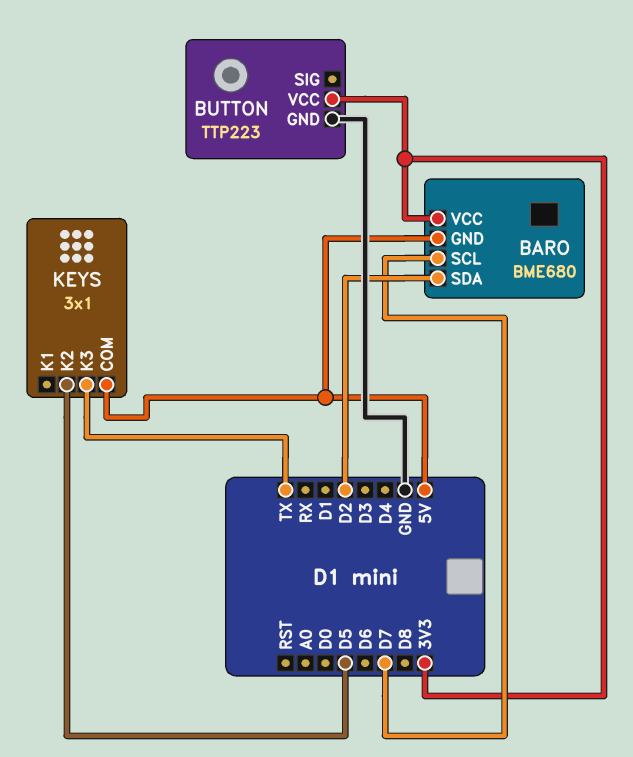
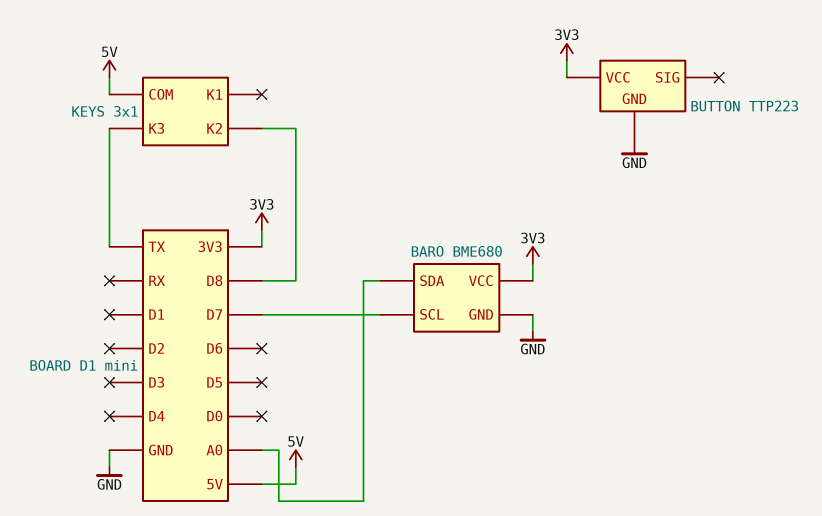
BARO pin GND: 5V -> GND
BARO pin SDA: D2 -> A0
KEYS pin K2: D5 -> D8

